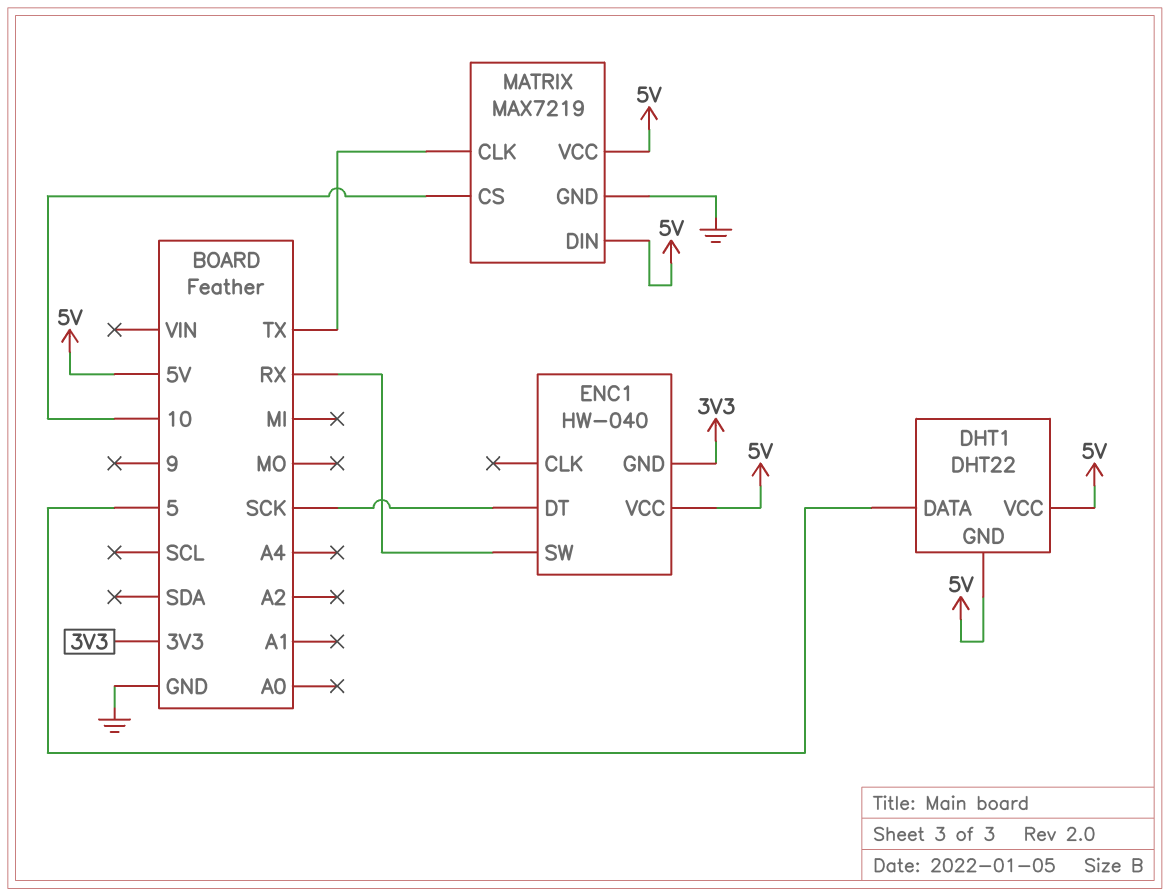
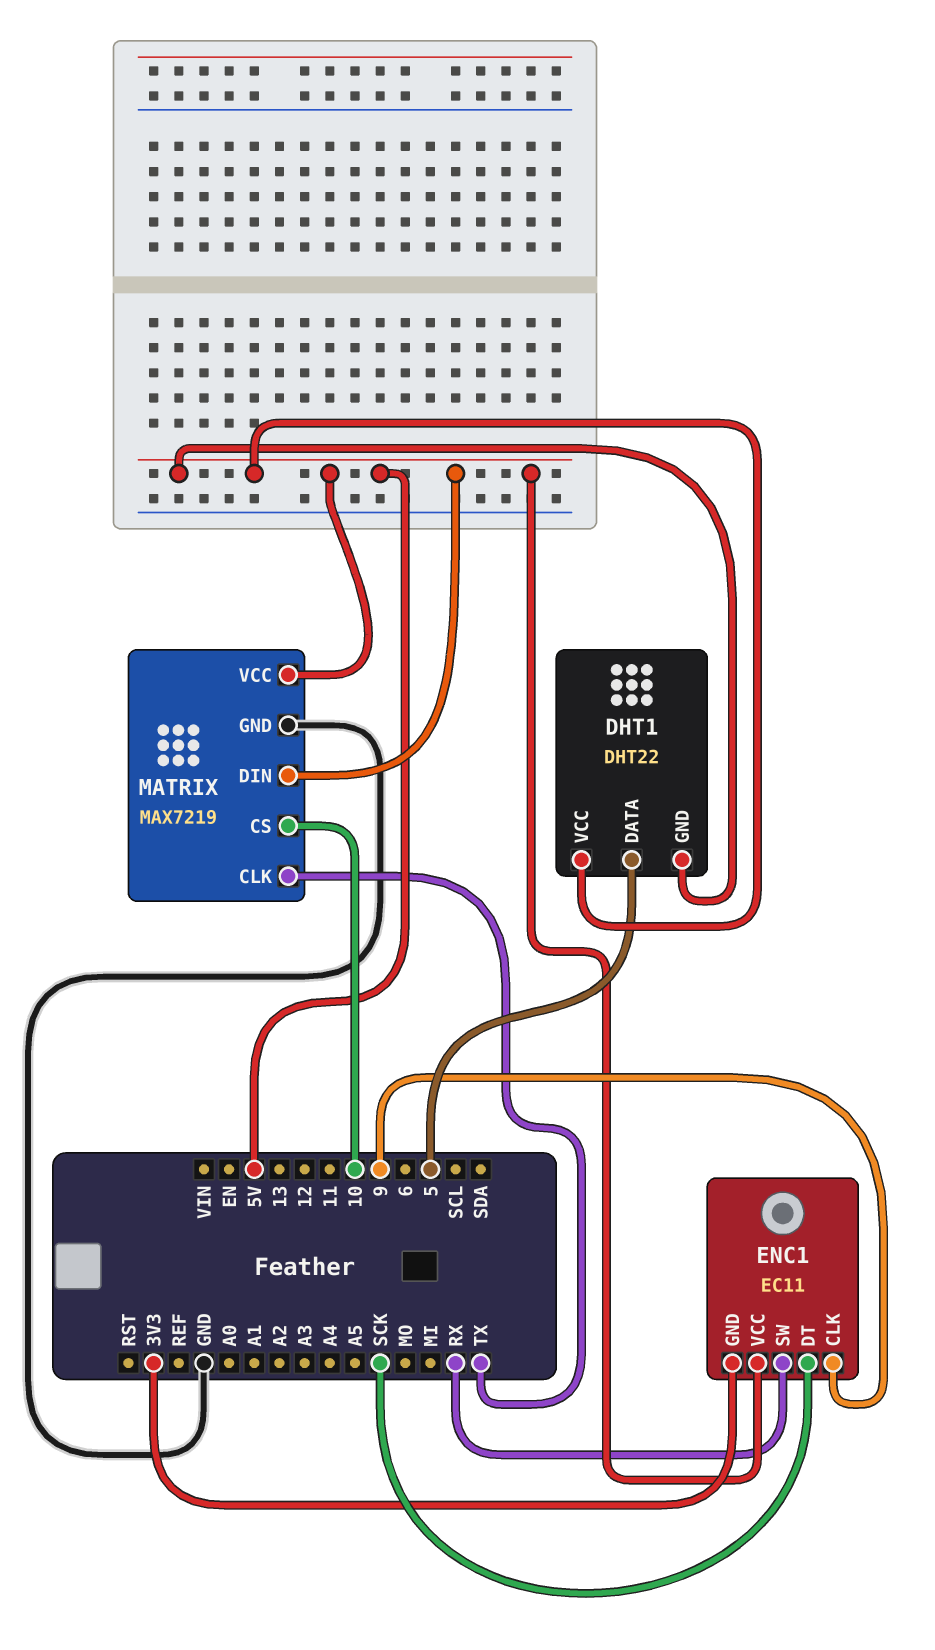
ENC1: HW-040 -> EC11
ENC1 pin CLK: none -> 9

